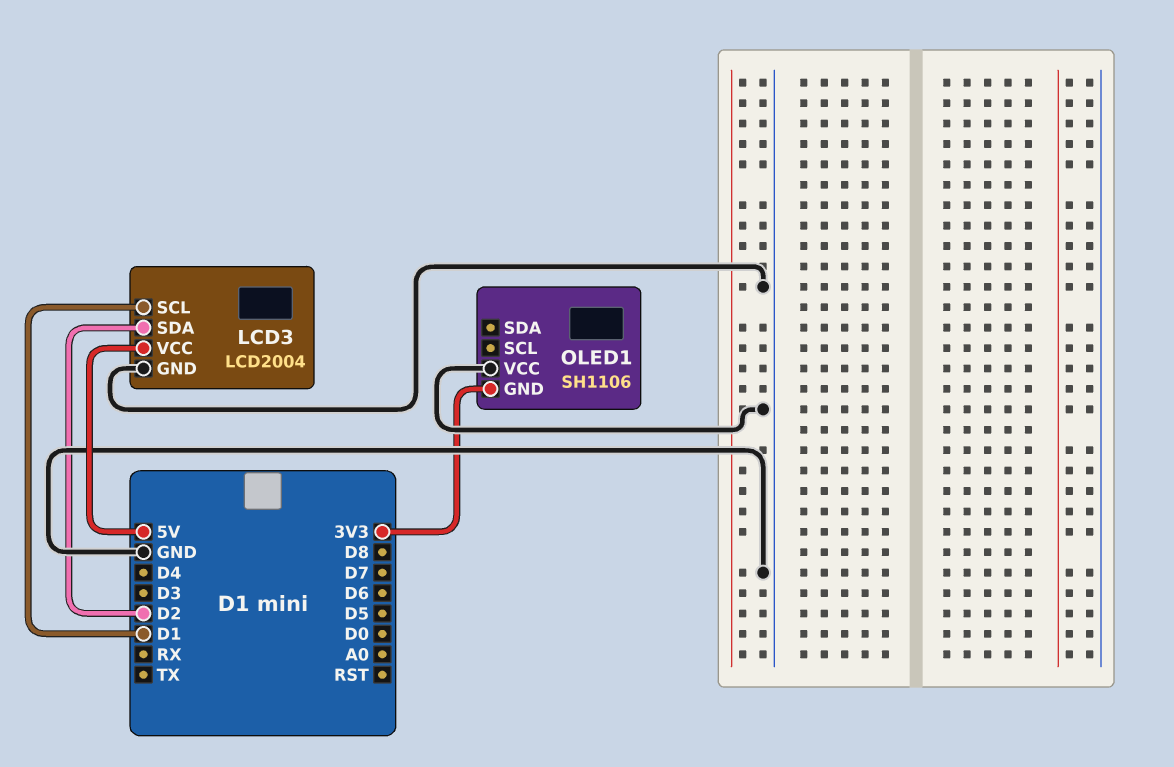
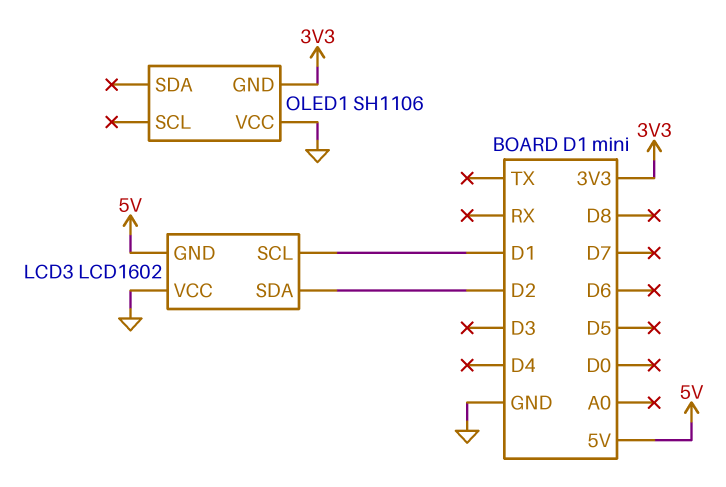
LCD3: LCD2004 -> LCD1602
LCD3 pin GND: GND -> 5V
LCD3 pin VCC: 5V -> GND

